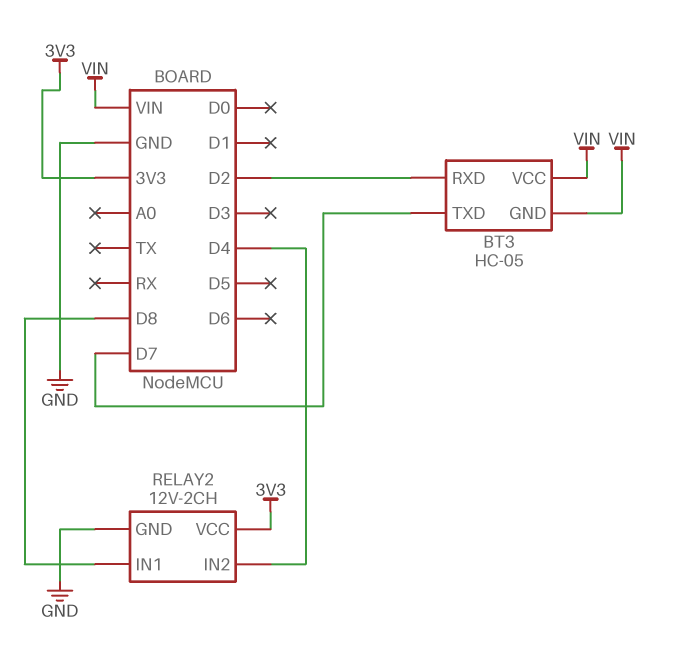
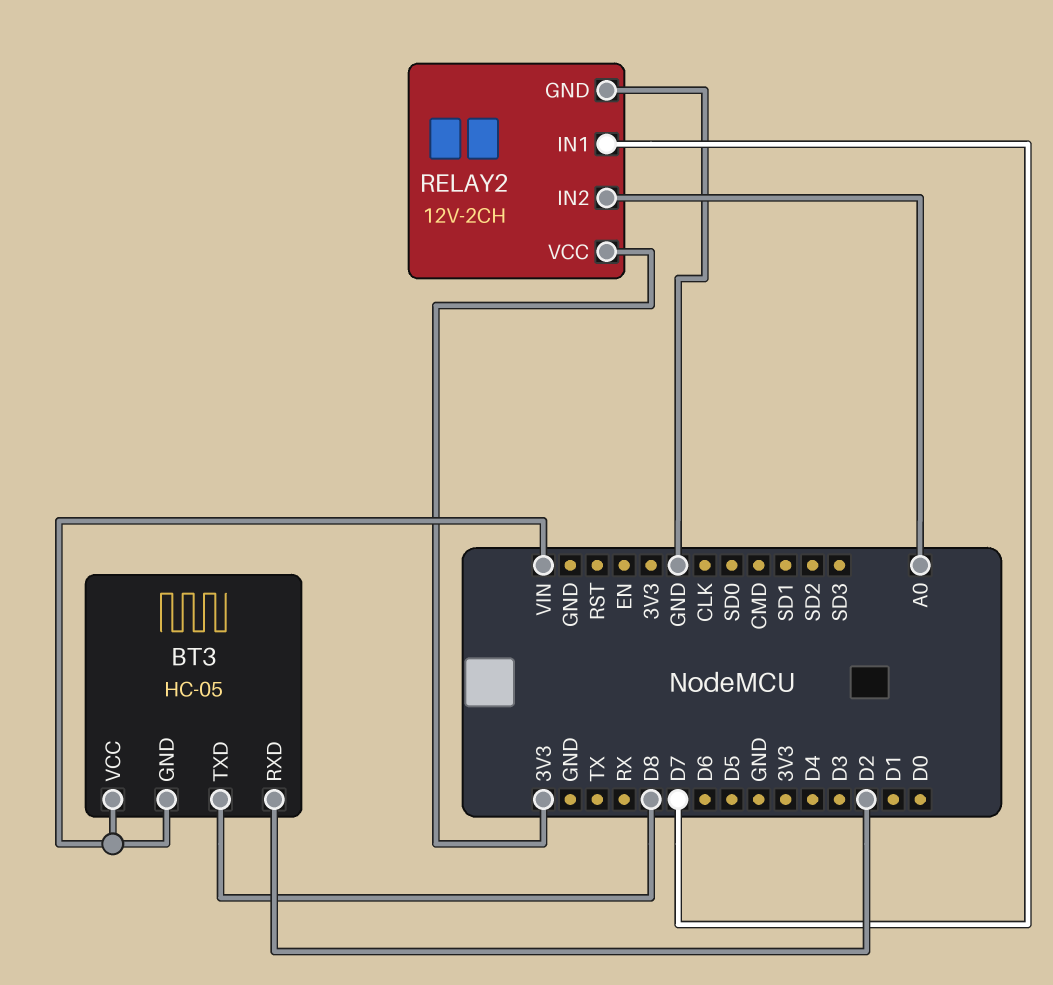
BT3 pin TXD: D7 -> D8
RELAY2 pin IN1: D8 -> D7
RELAY2 pin IN2: D4 -> A0

